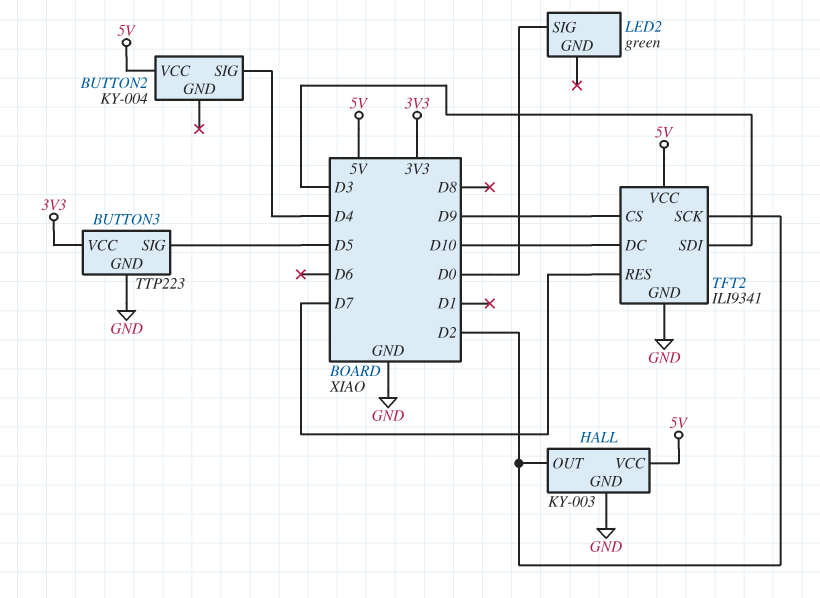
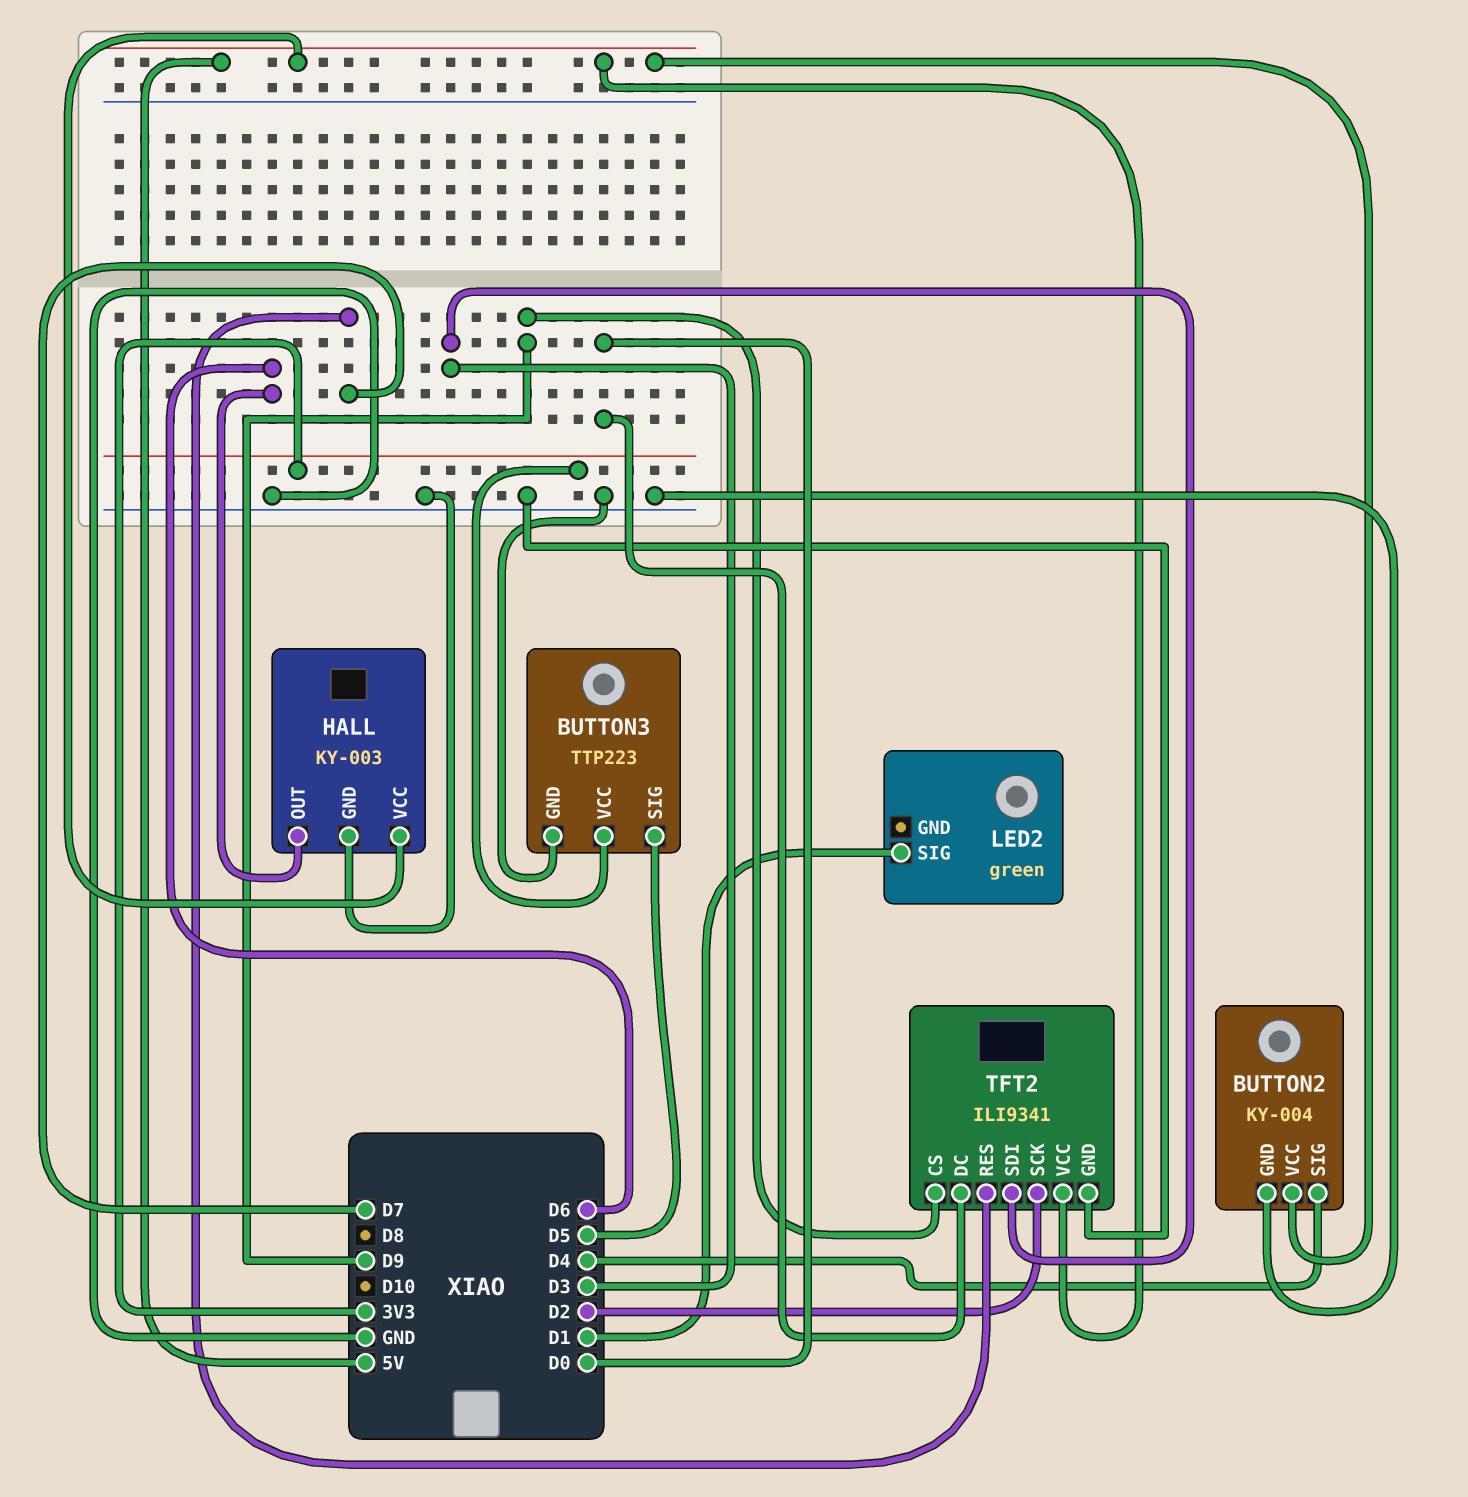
BUTTON2 pin GND: none -> GND
HALL pin OUT: D2 -> D6
LED2 pin SIG: D0 -> D1
TFT2 pin DC: D10 -> D0

